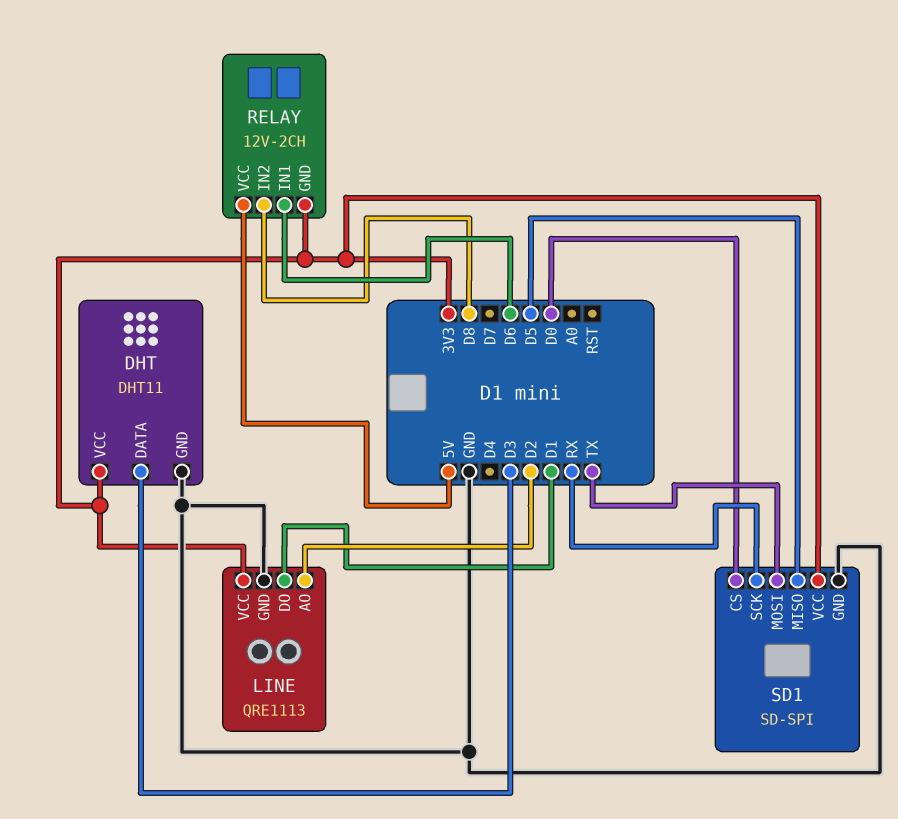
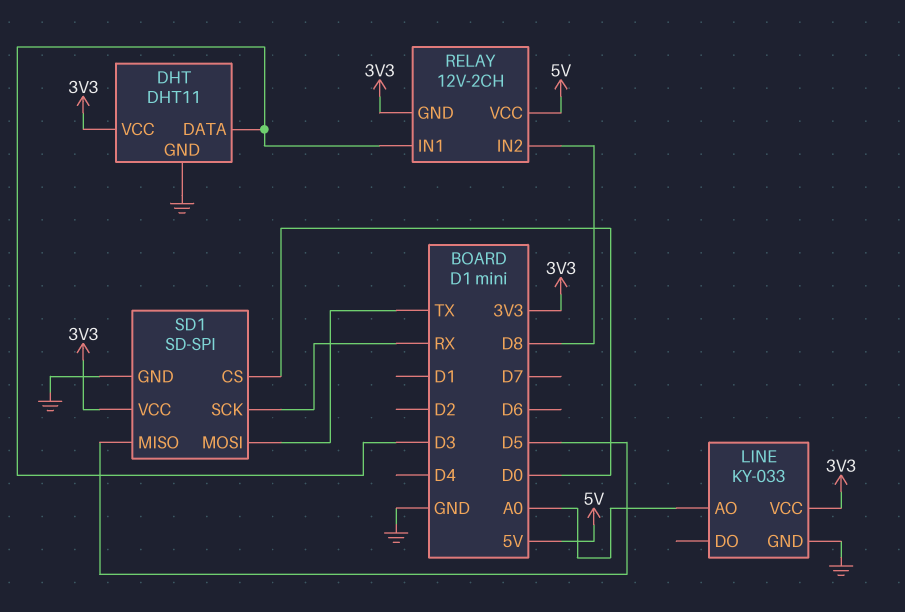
LINE: QRE1113 -> KY-033
LINE pin AO: D2 -> A0
LINE pin DO: D1 -> none
RELAY pin IN1: D6 -> D3

